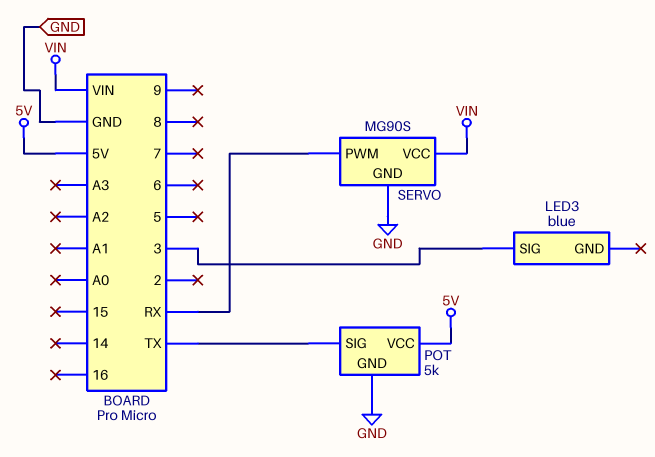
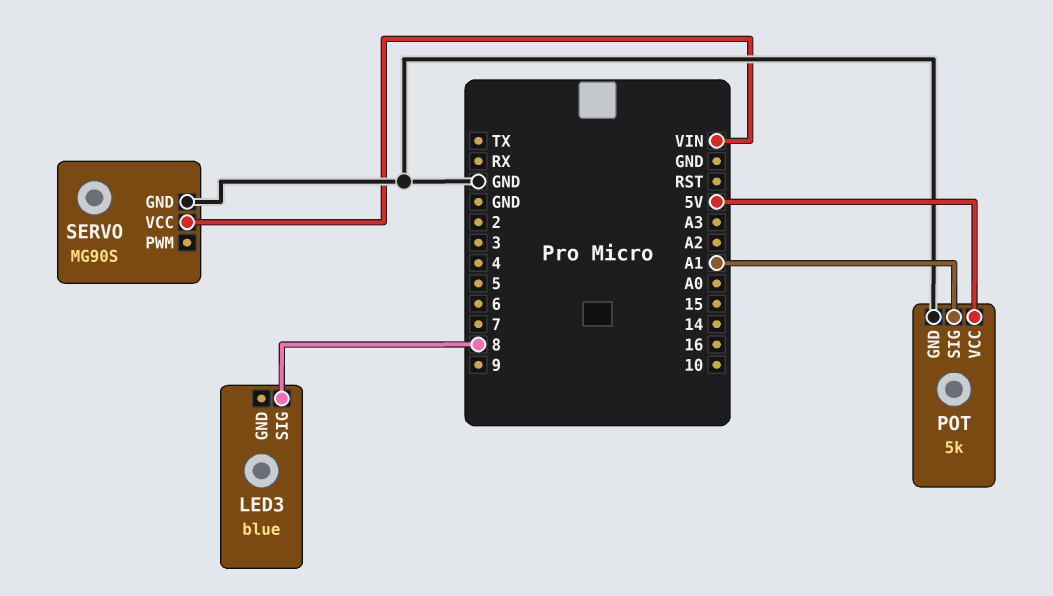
LED3 pin SIG: 3 -> 8
POT pin SIG: TX -> A1
SERVO pin PWM: RX -> none

